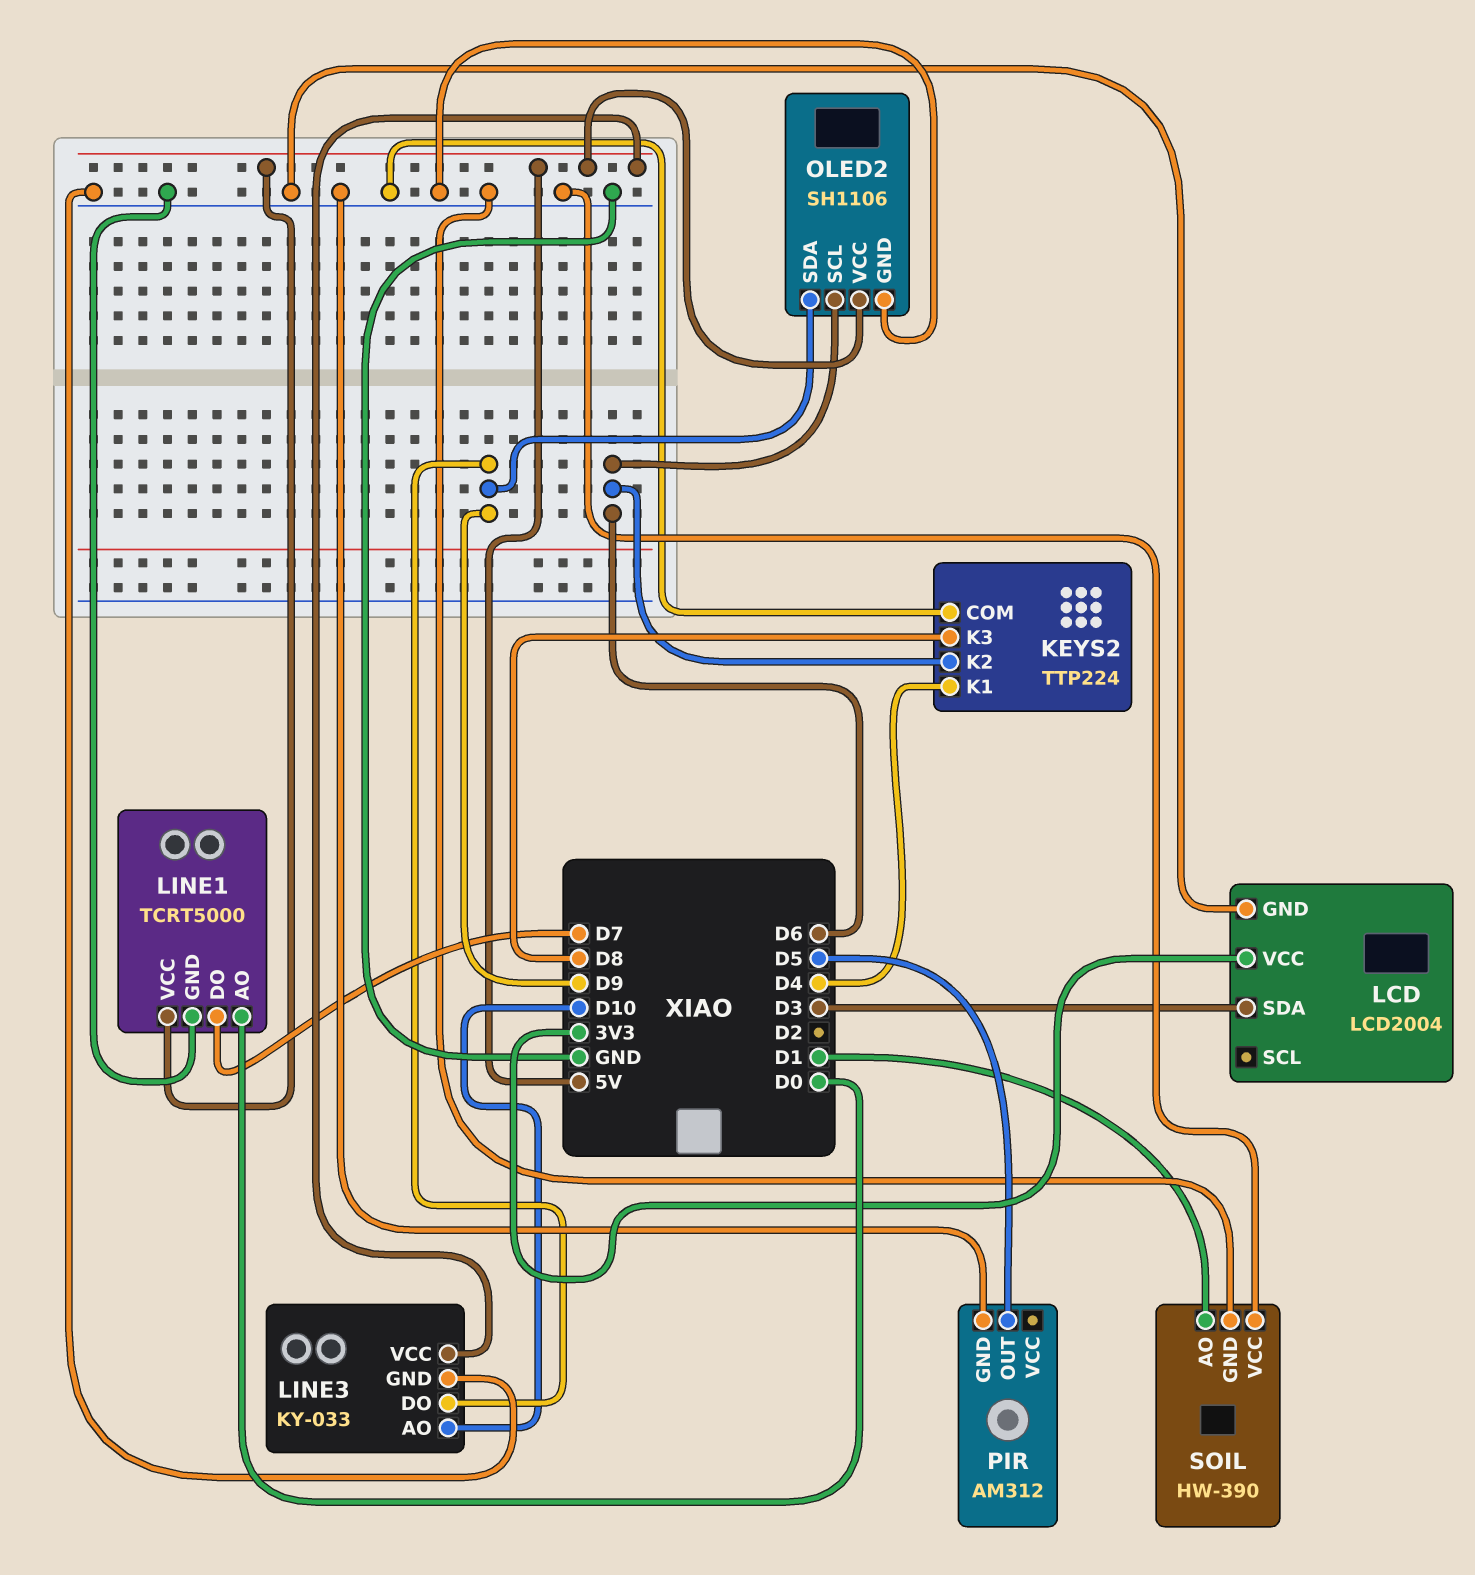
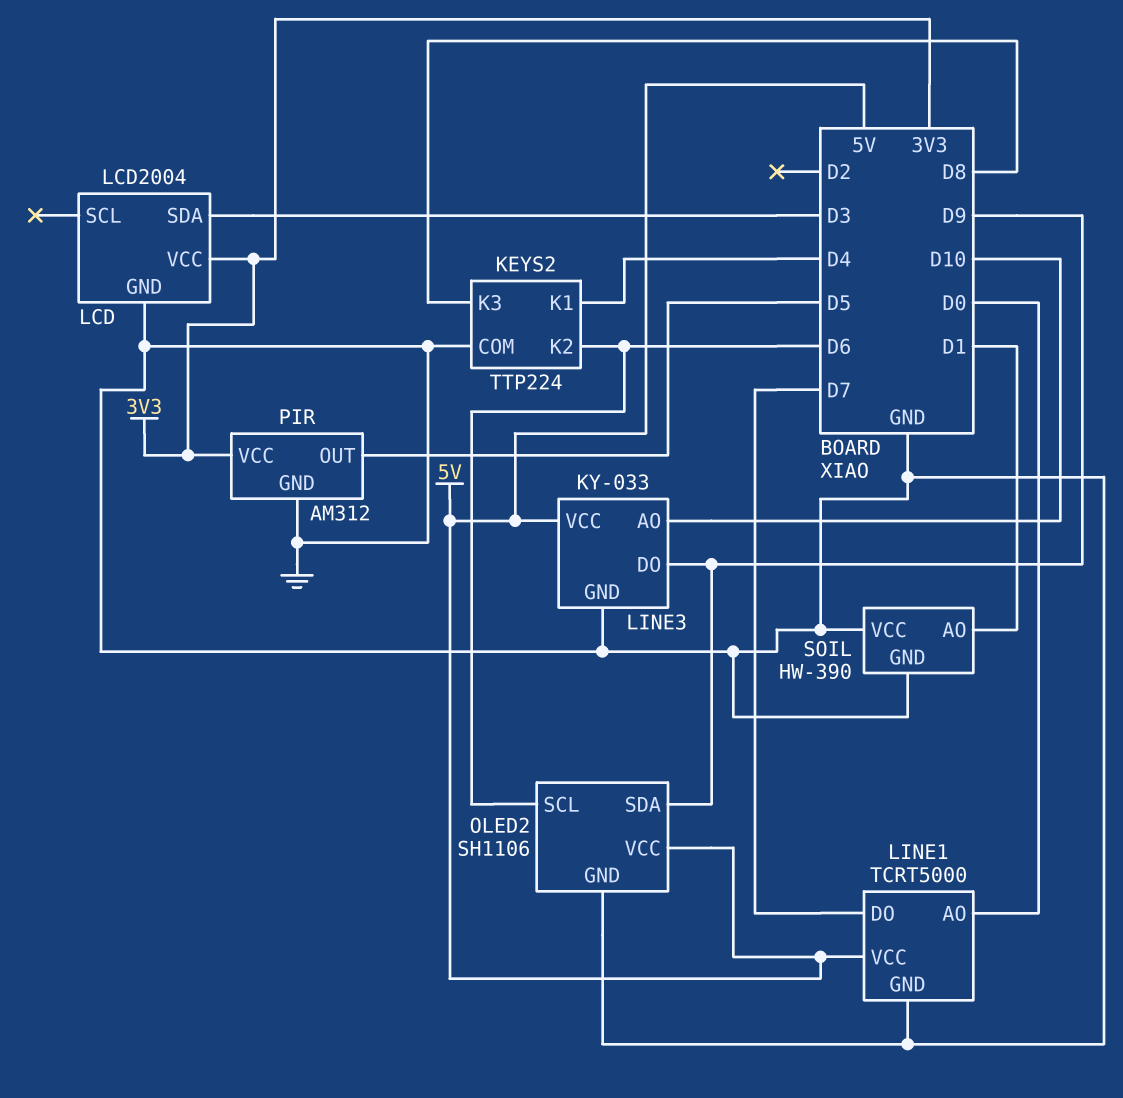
PIR pin VCC: none -> 3V3

